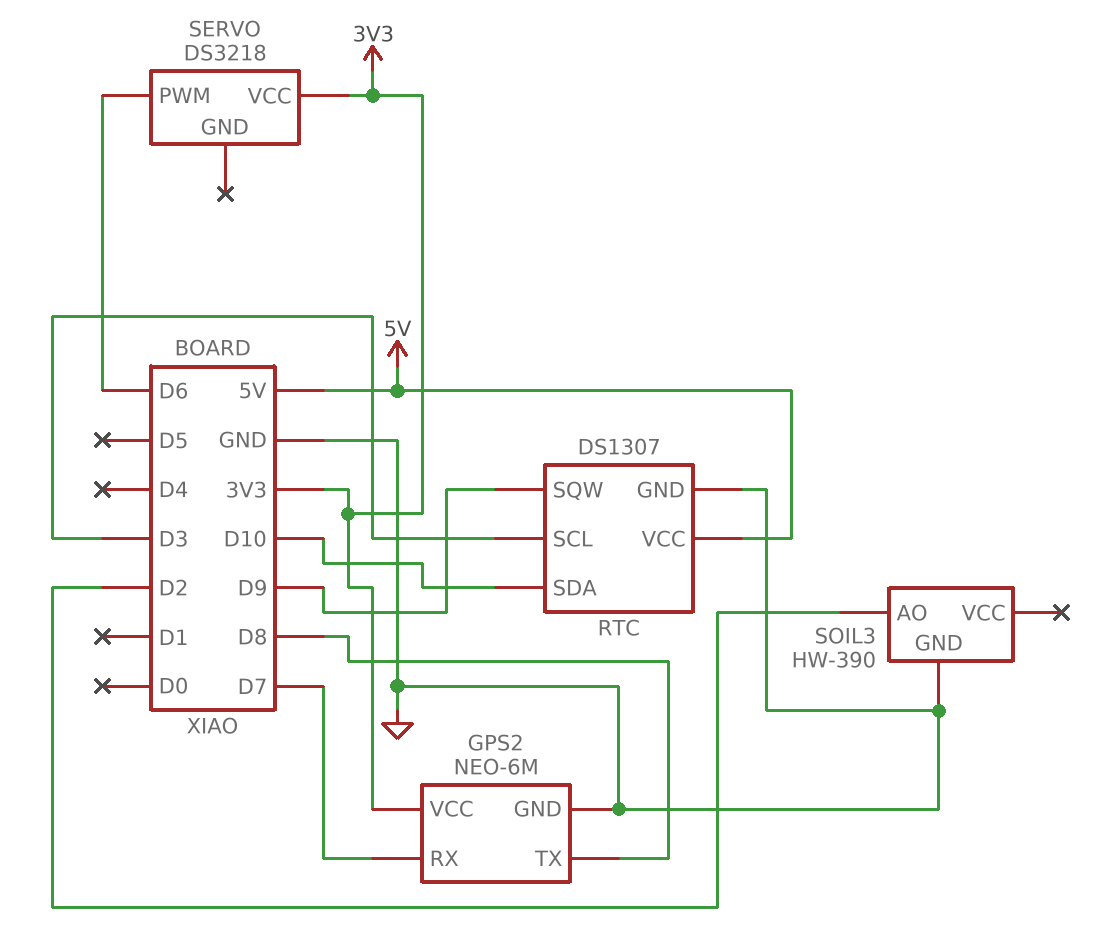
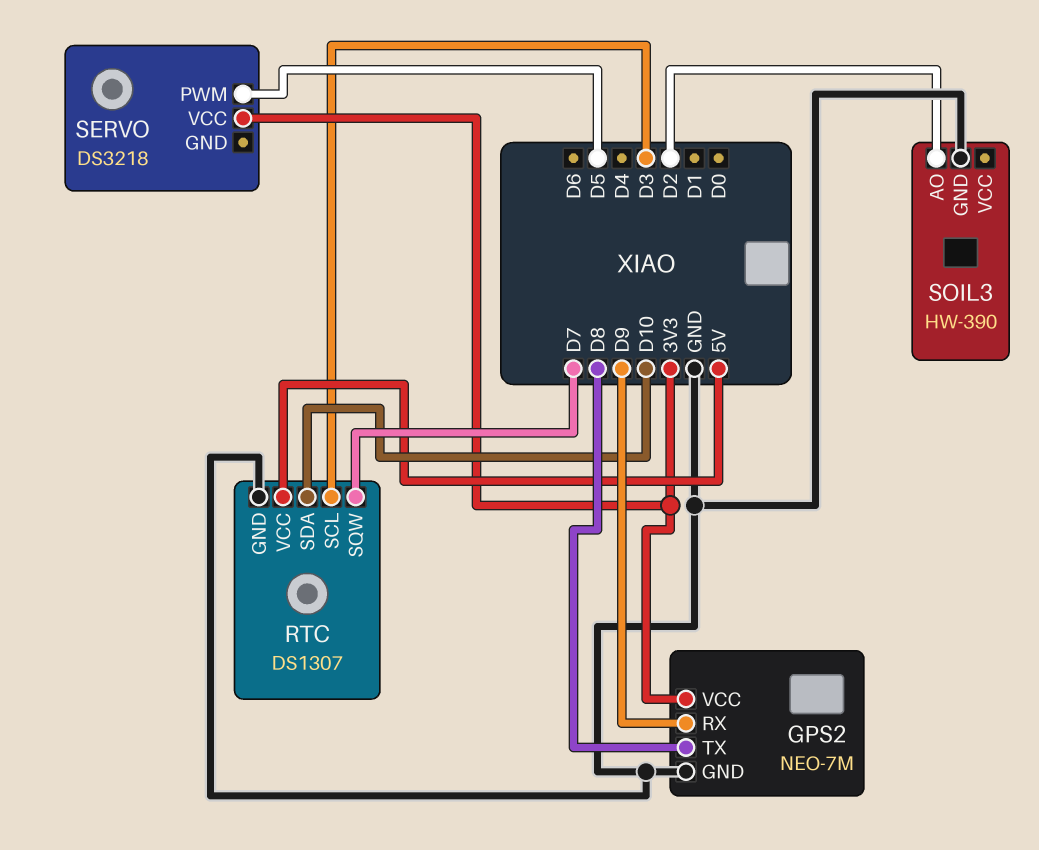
GPS2: NEO-6M -> NEO-7M
GPS2 pin RX: D7 -> D9
RTC pin SQW: D9 -> D7
SERVO pin PWM: D6 -> D5

